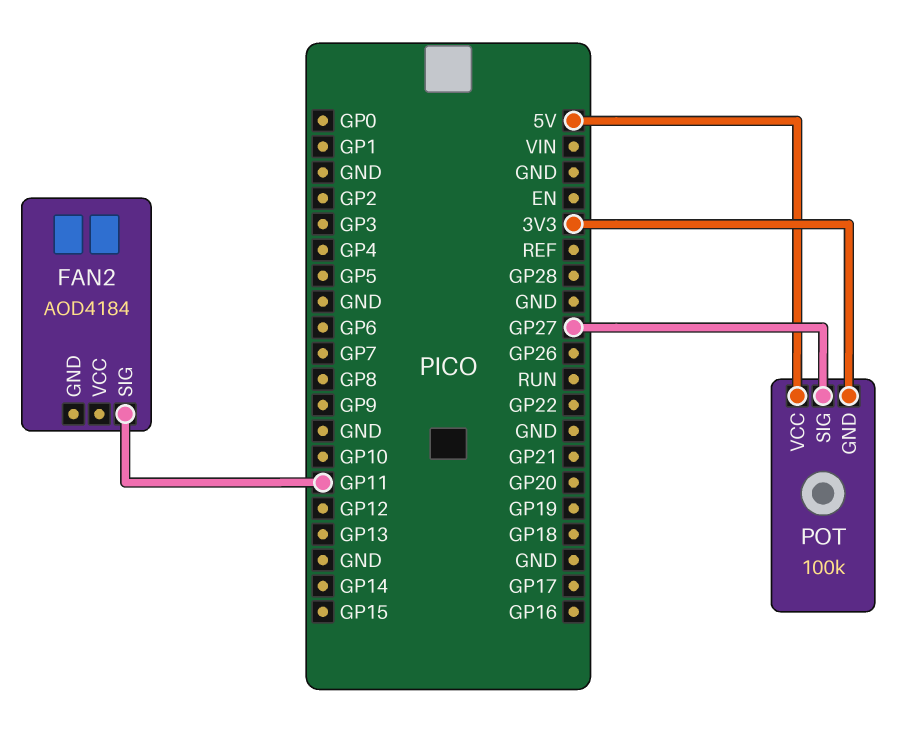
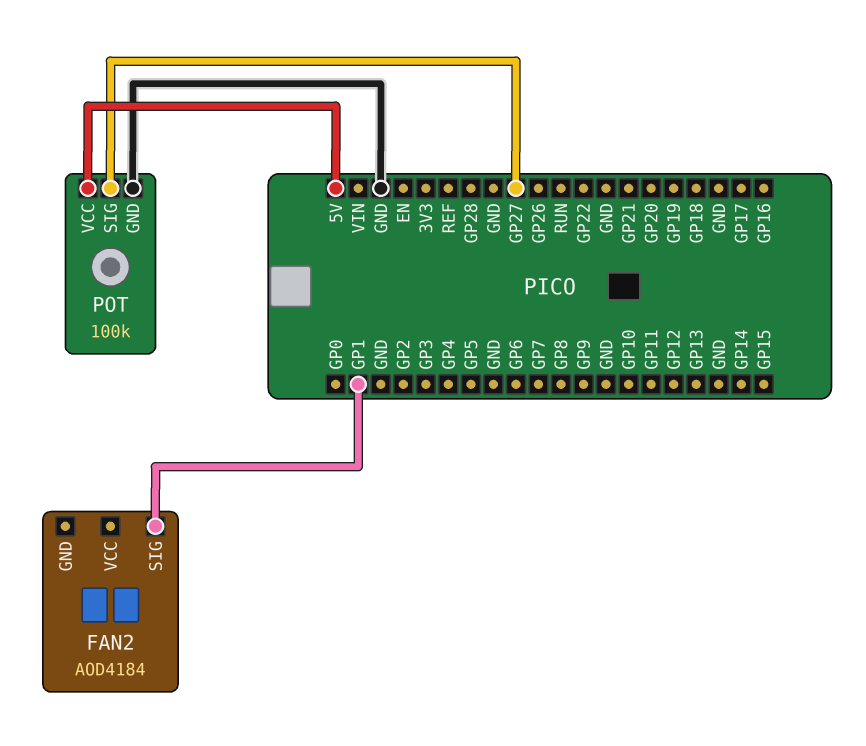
FAN2 pin SIG: GP11 -> GP1
POT pin GND: 3V3 -> GND

